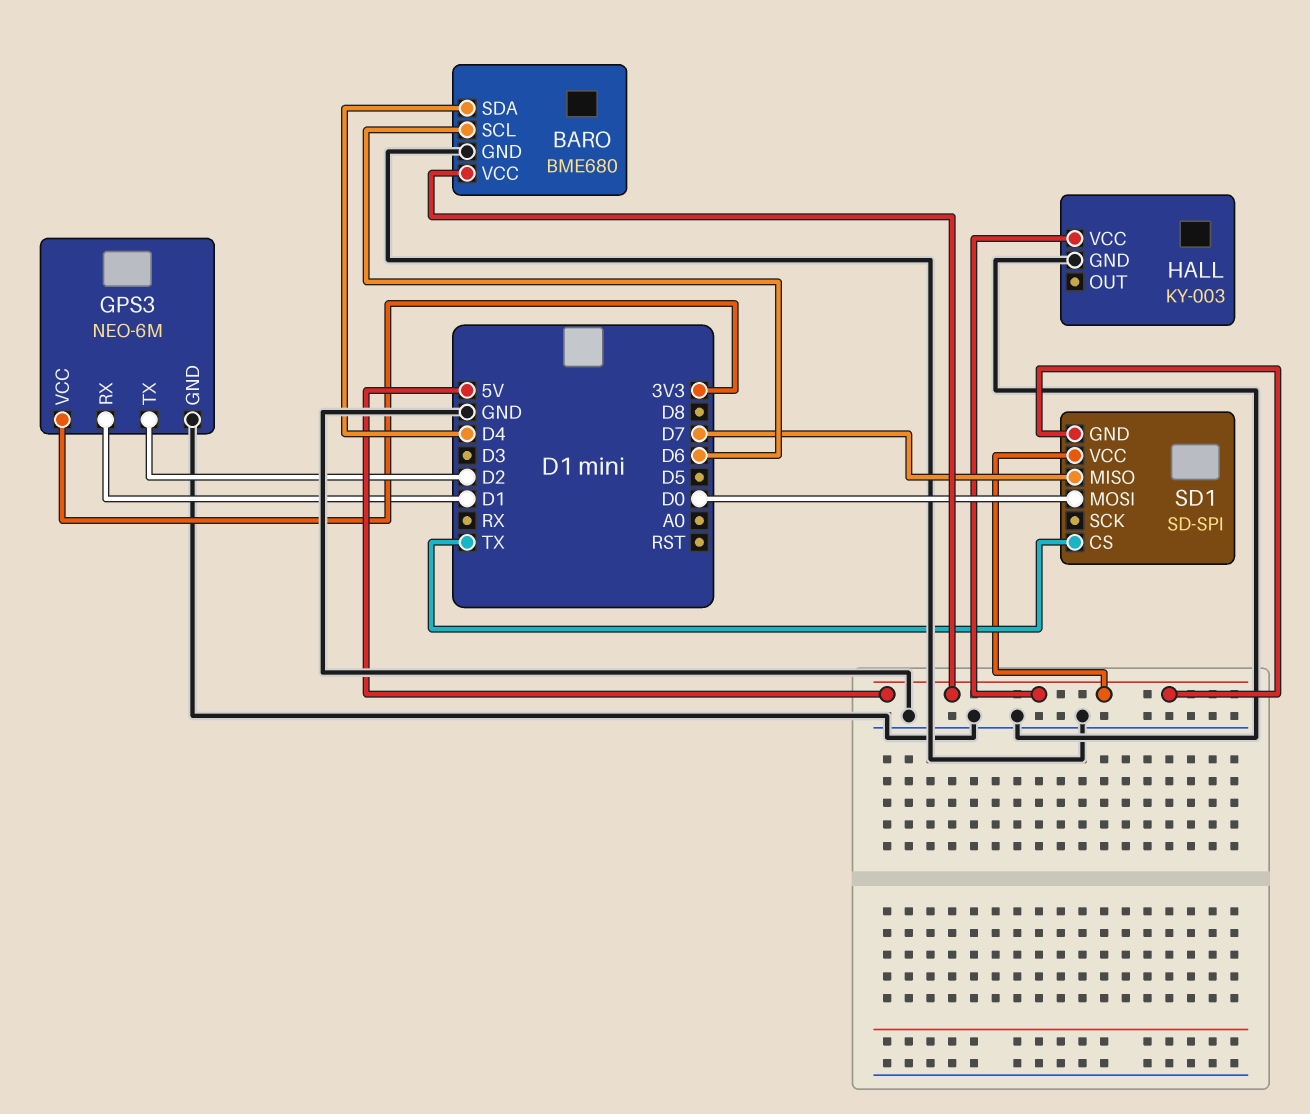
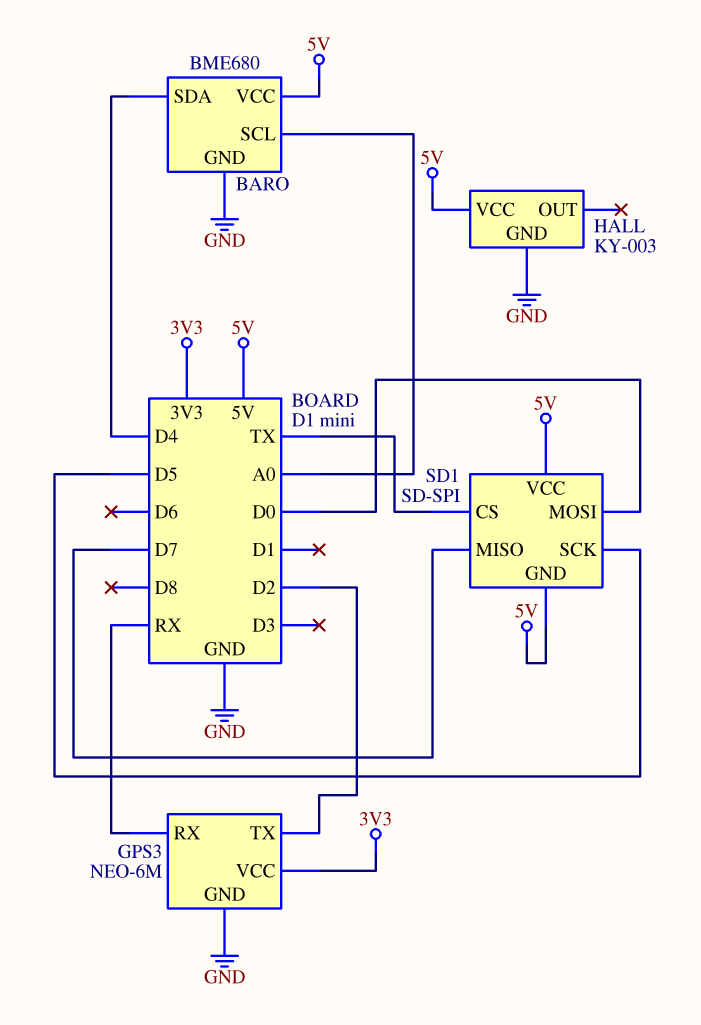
BARO pin SCL: D6 -> A0
GPS3 pin RX: D1 -> RX
SD1 pin SCK: none -> D5

